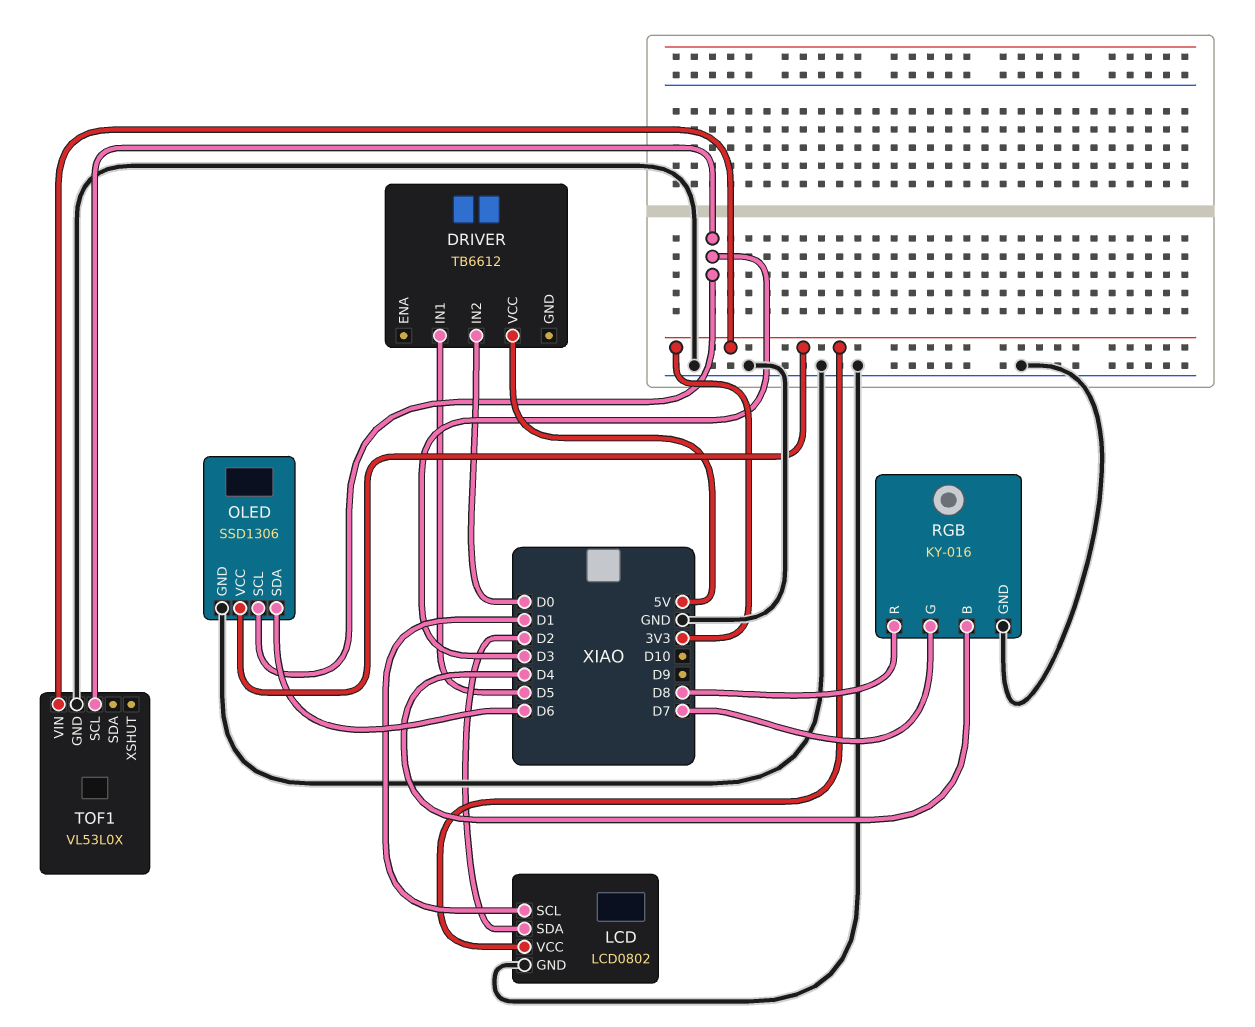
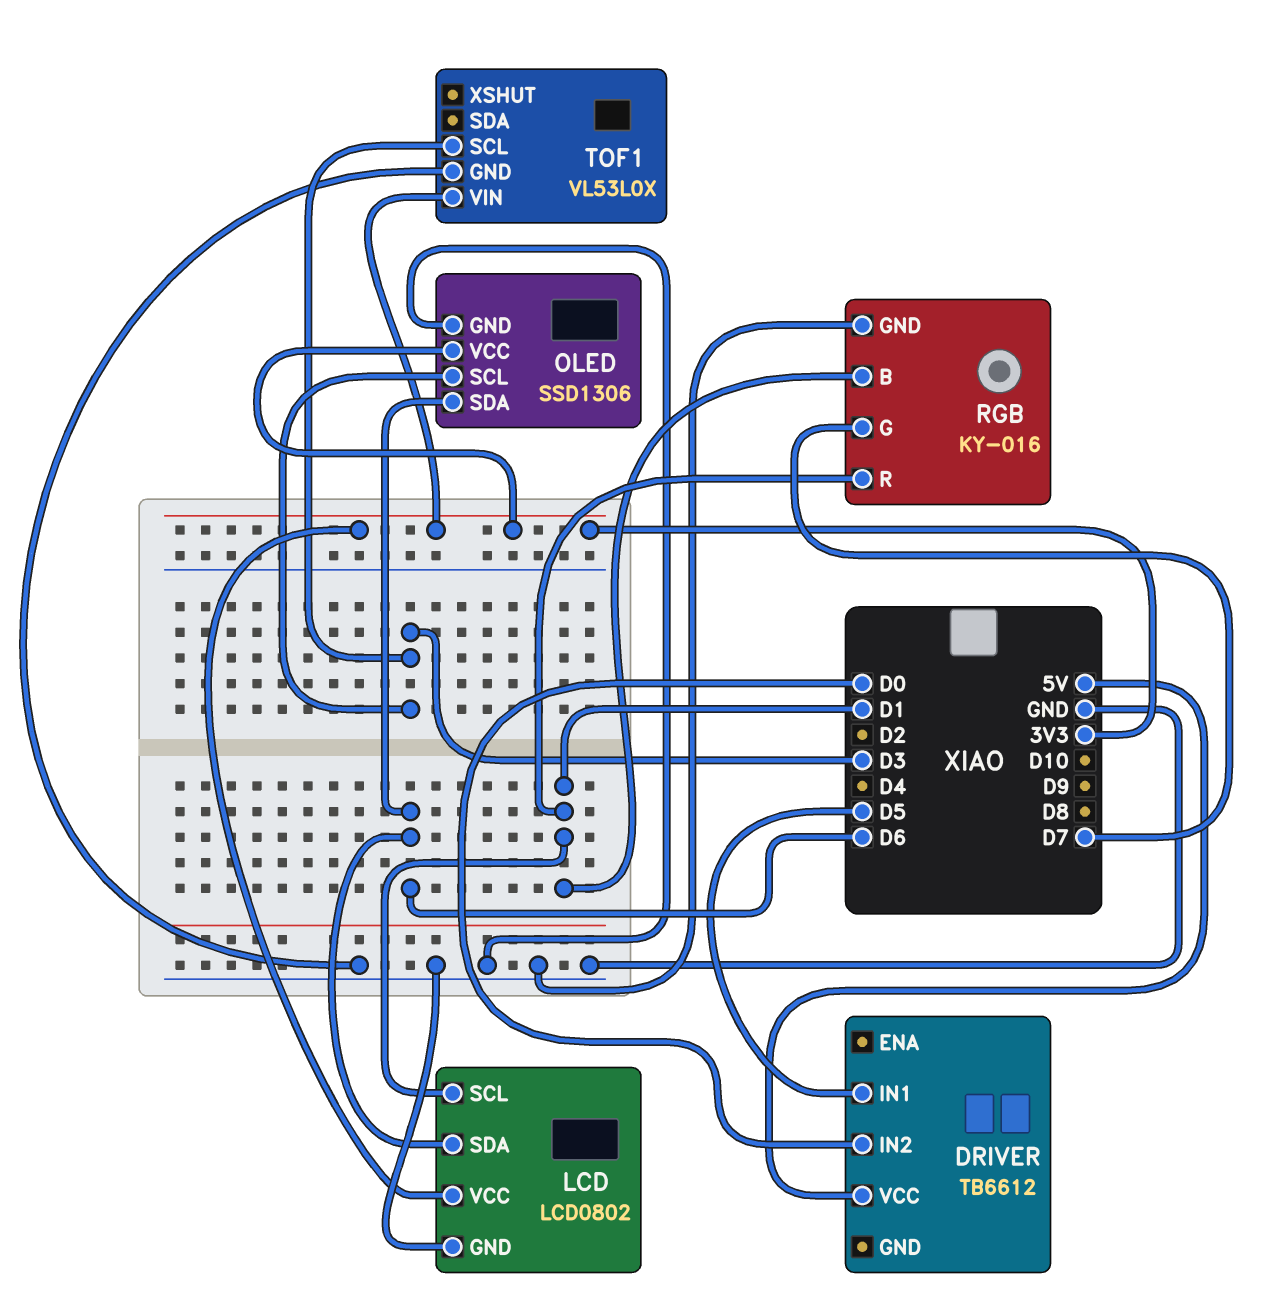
LCD pin SDA: D2 -> D6
RGB pin B: D4 -> D1
RGB pin R: D8 -> D1

